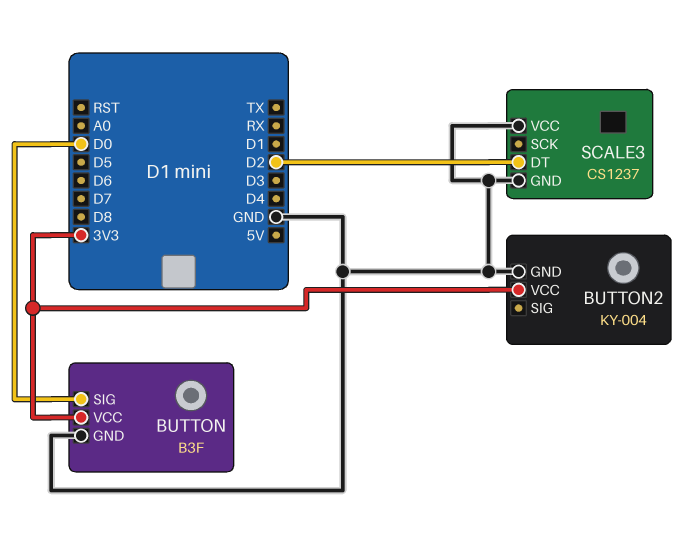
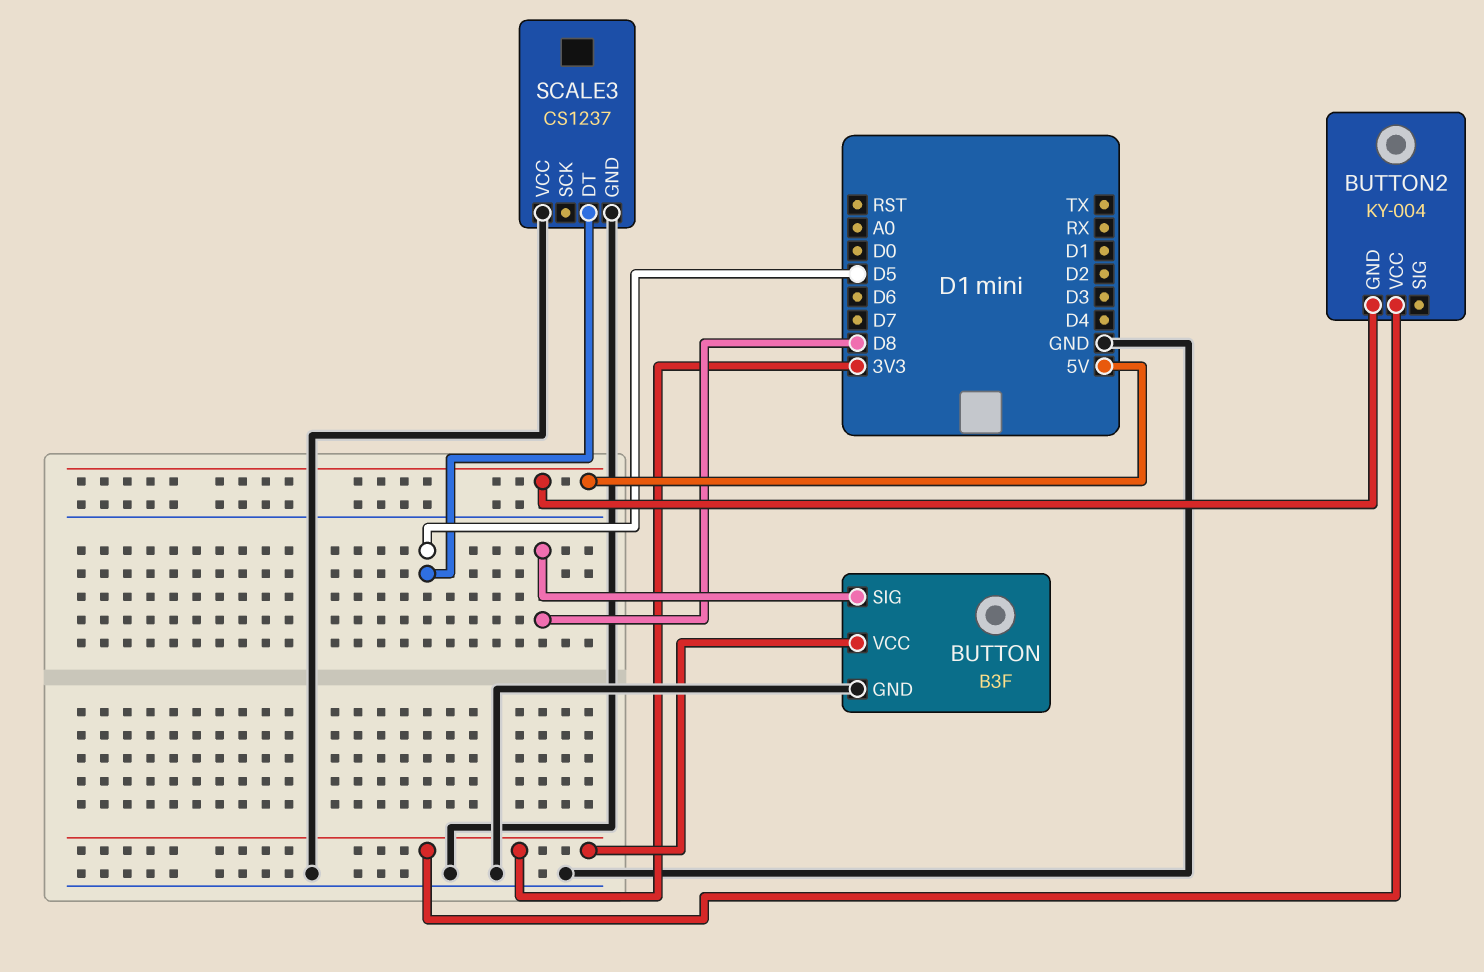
BUTTON pin SIG: D0 -> D8
BUTTON2 pin GND: GND -> 5V
SCALE3 pin DT: D2 -> D5

